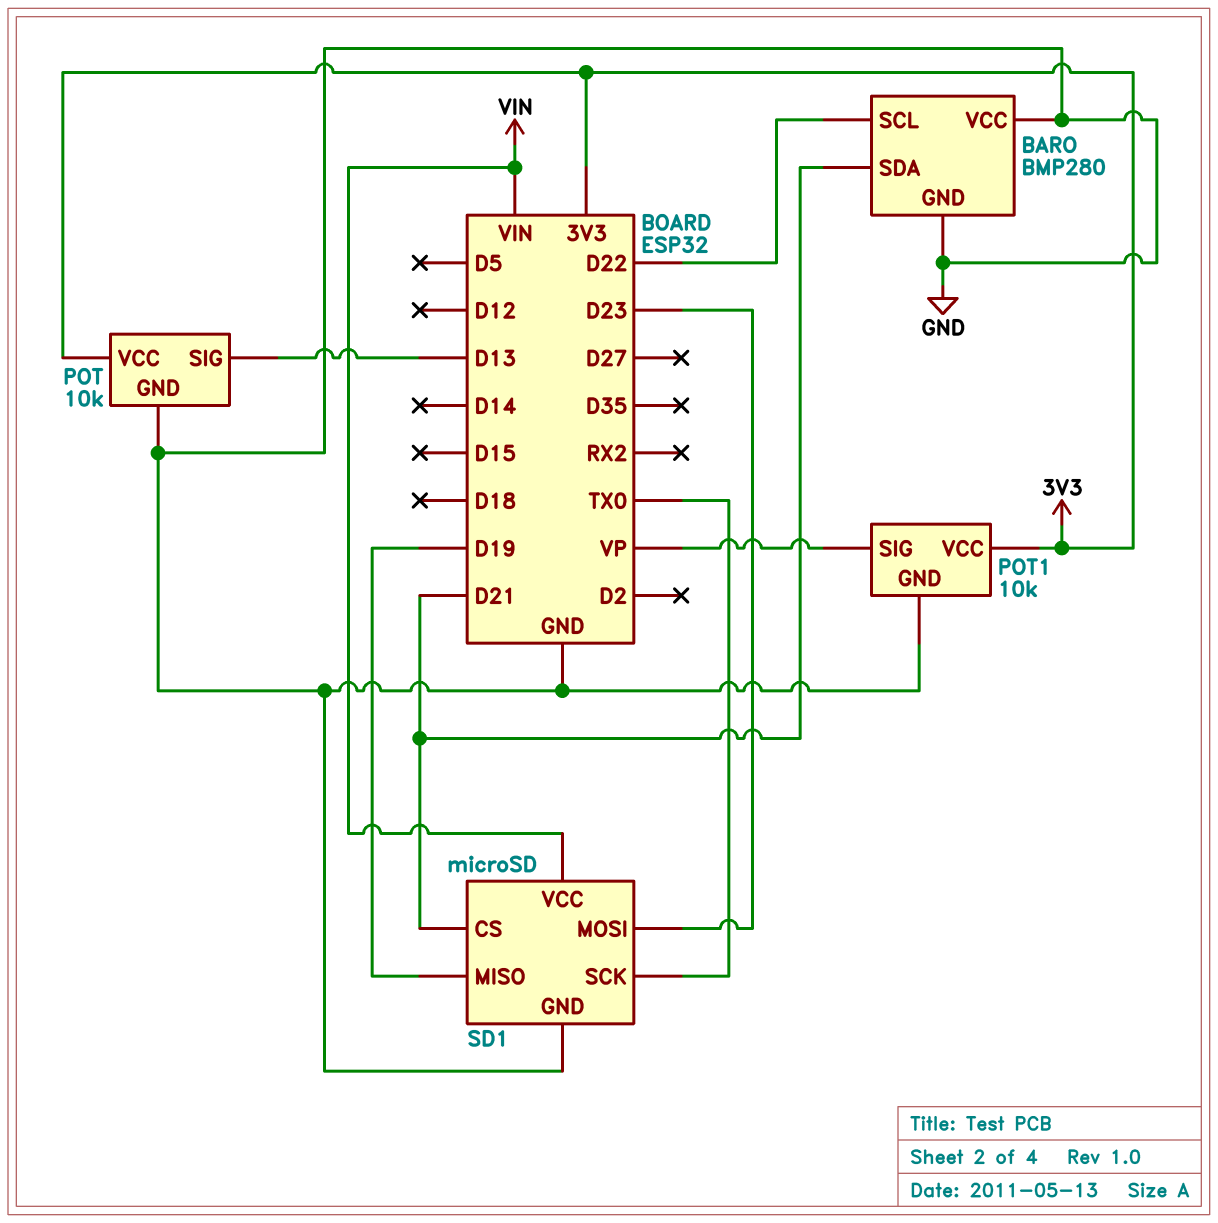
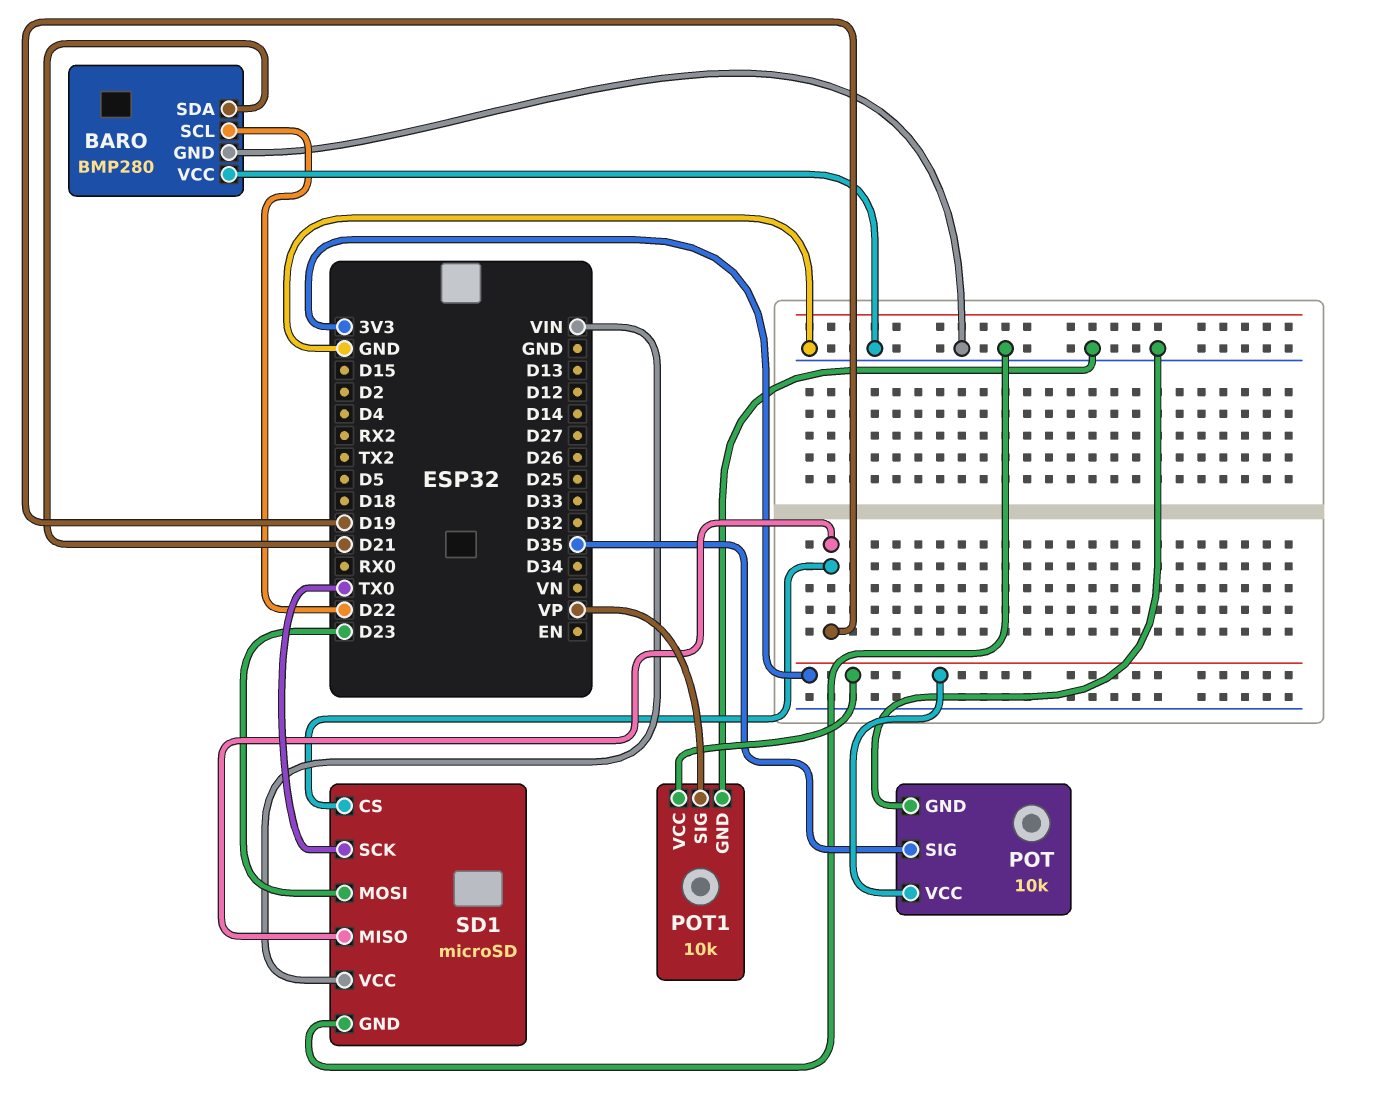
POT pin SIG: D13 -> D35
SD1 pin CS: D21 -> D19

